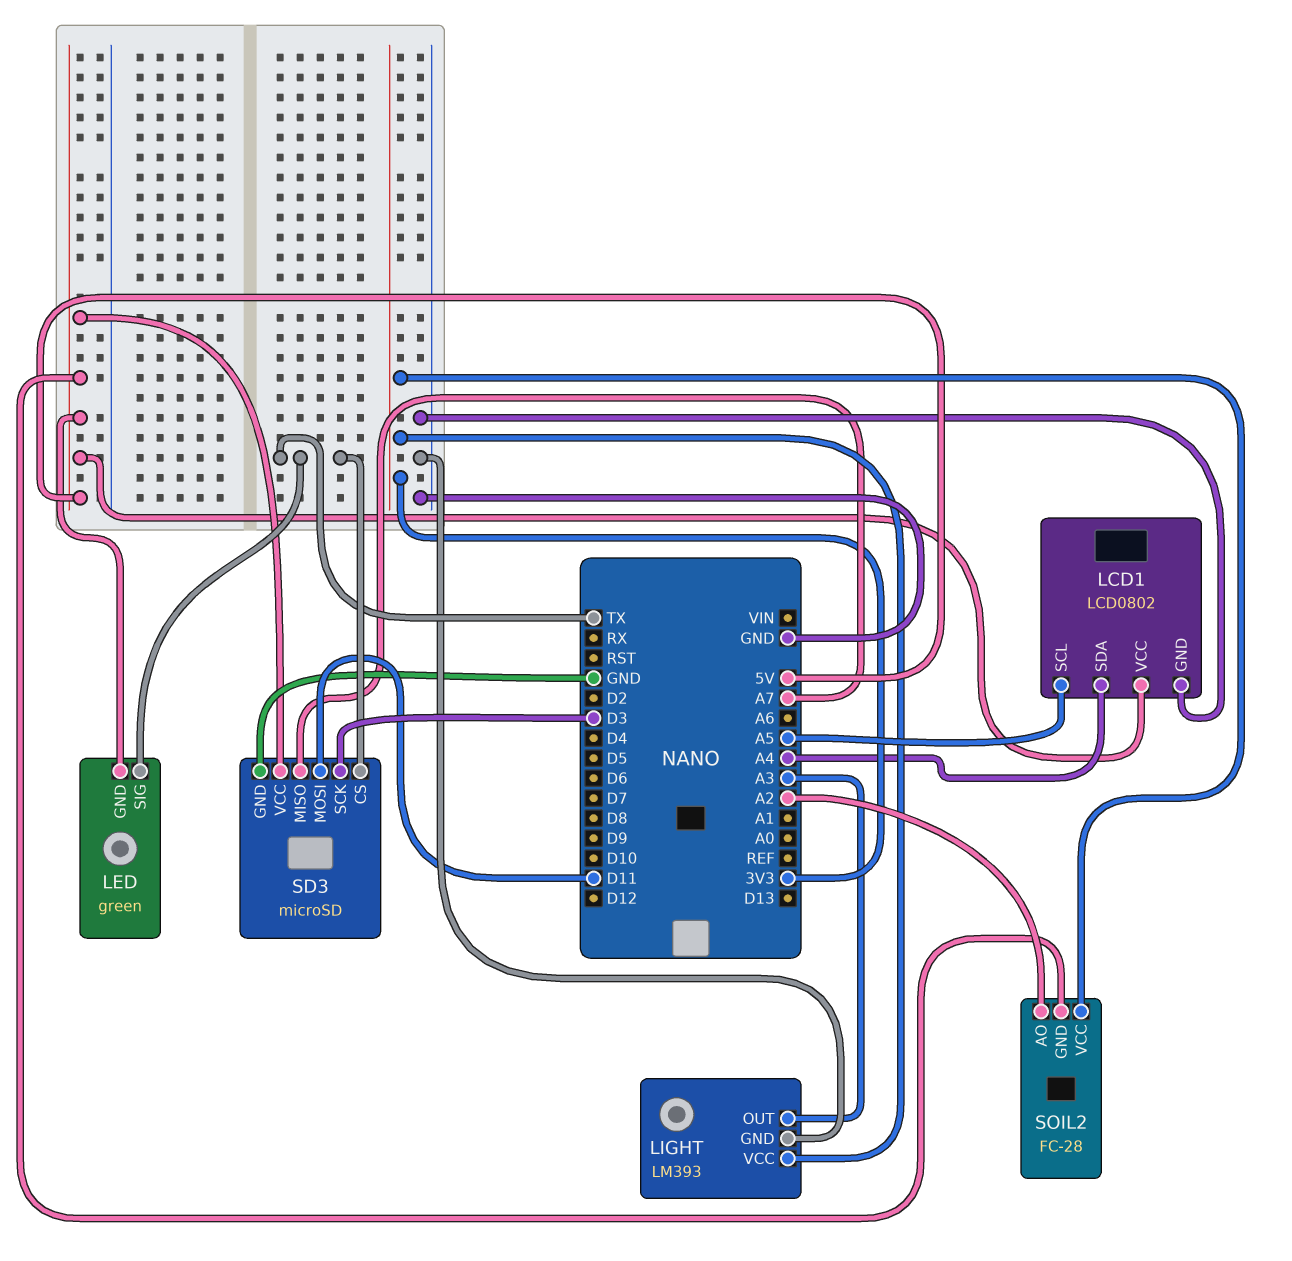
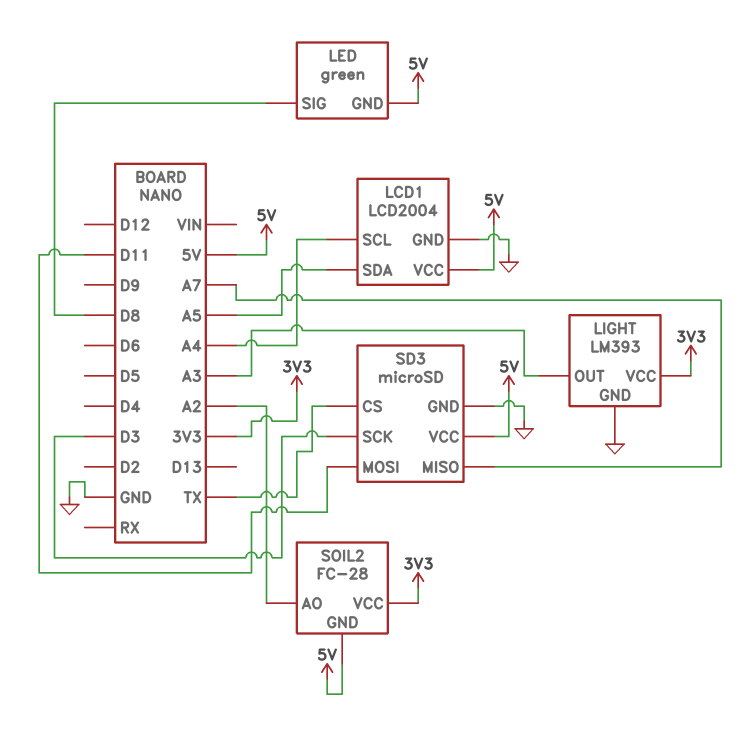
LCD1: LCD0802 -> LCD2004
LCD1 pin SCL: A5 -> A4
LCD1 pin SDA: A4 -> A5
LED pin SIG: TX -> D8

